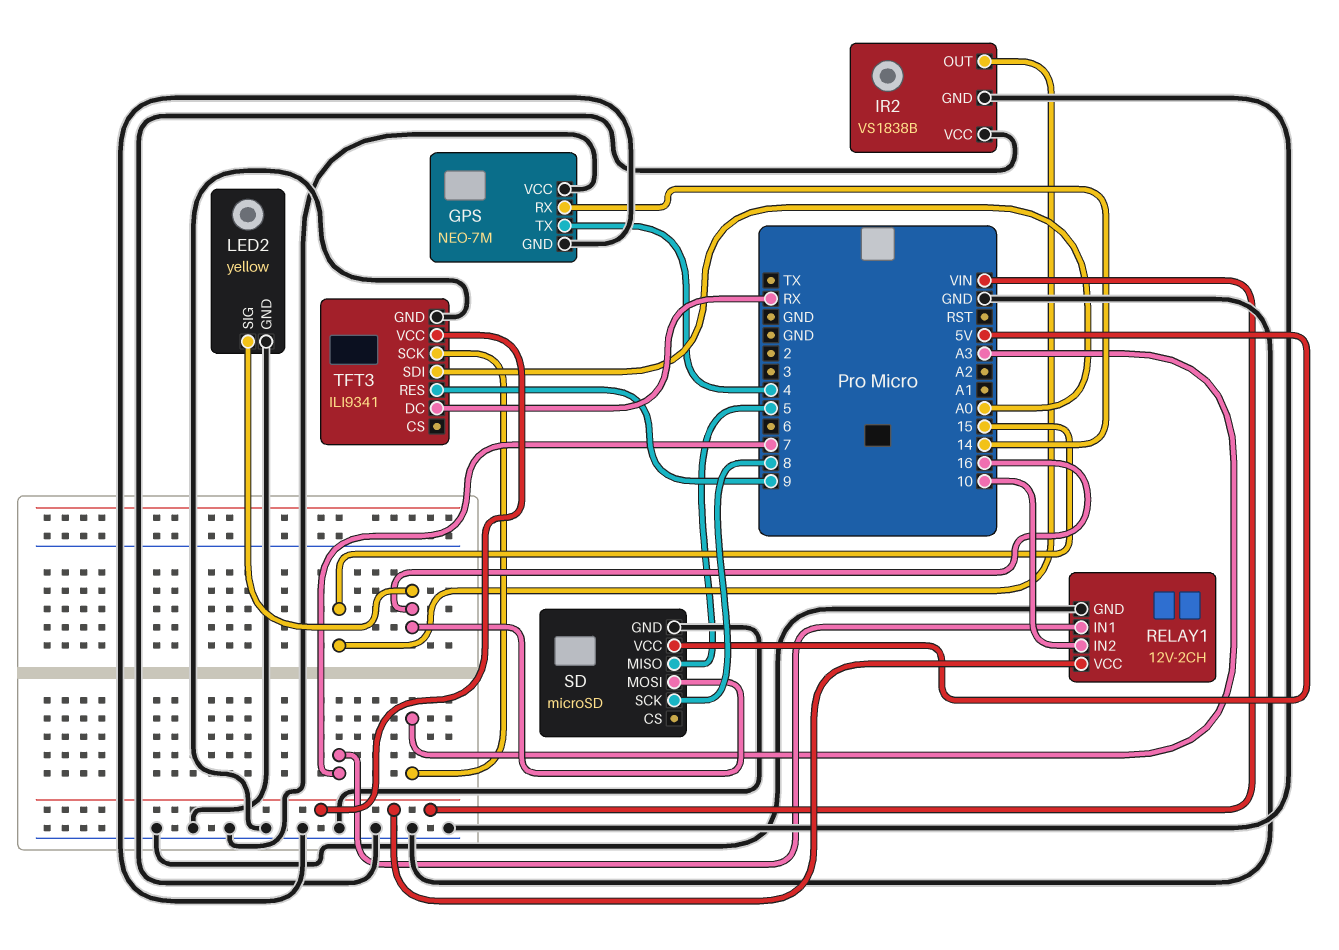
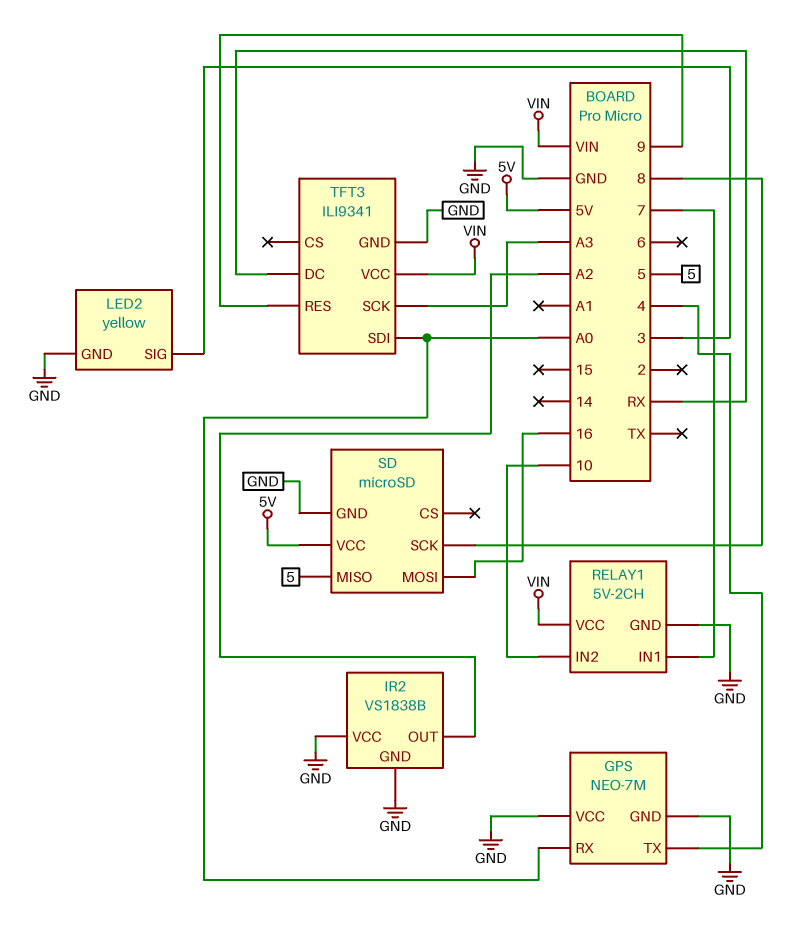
GPS pin RX: 14 -> A0
IR2 pin OUT: 15 -> A2
LED2 pin SIG: 16 -> 3
RELAY1: 12V-2CH -> 5V-2CH

